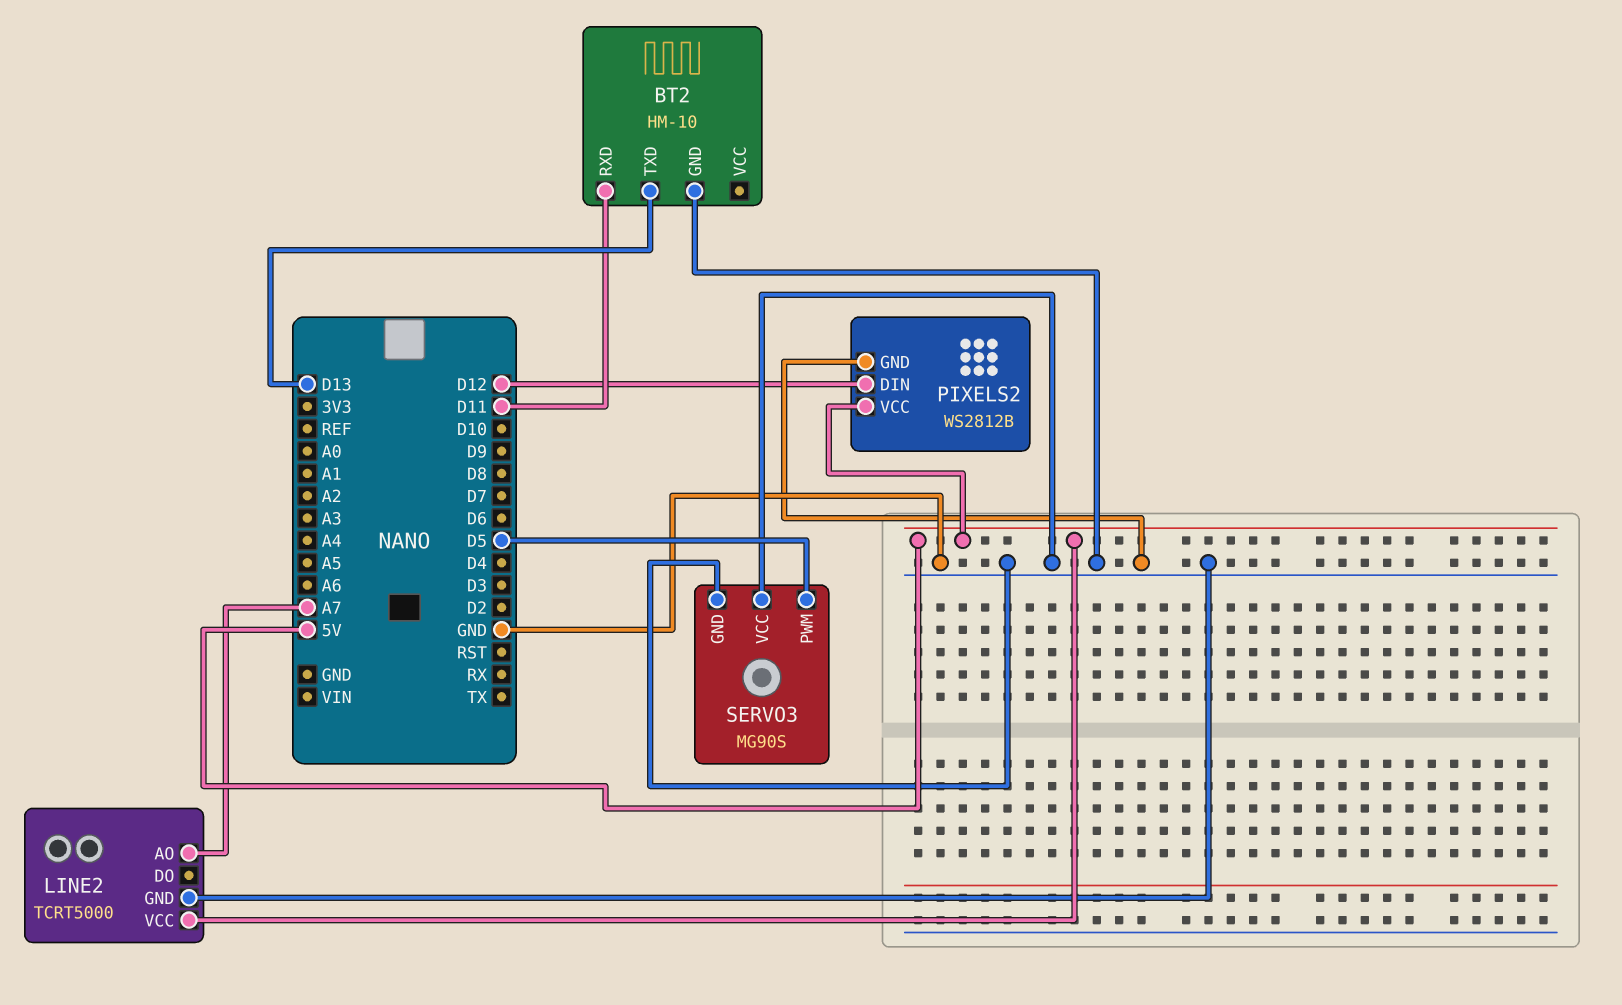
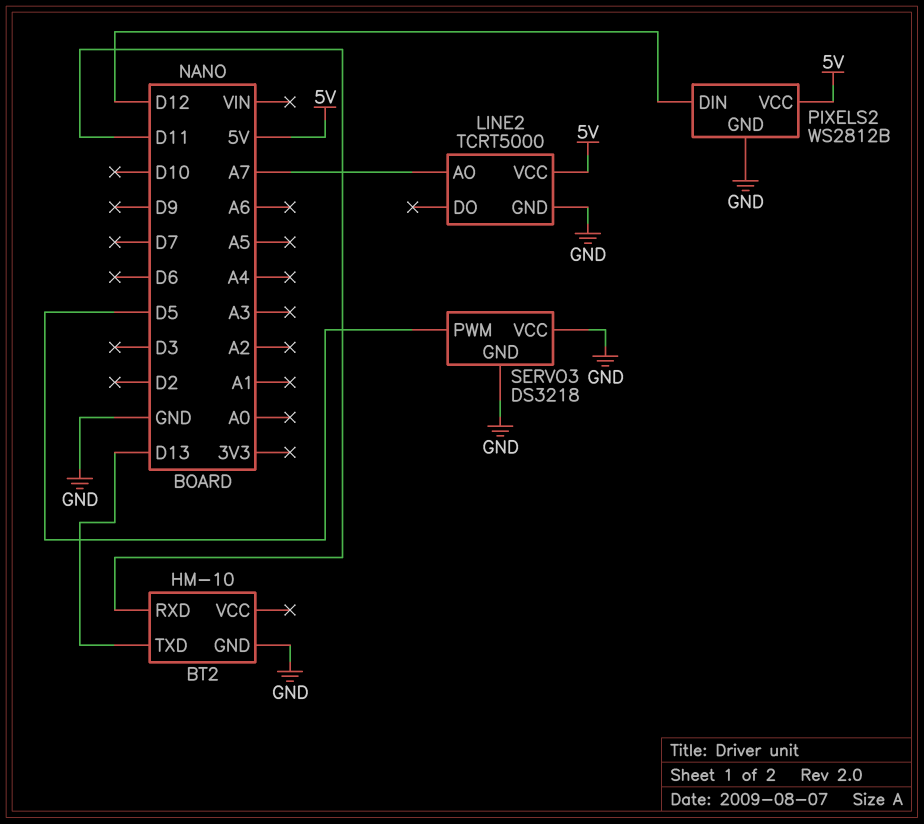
SERVO3: MG90S -> DS3218

